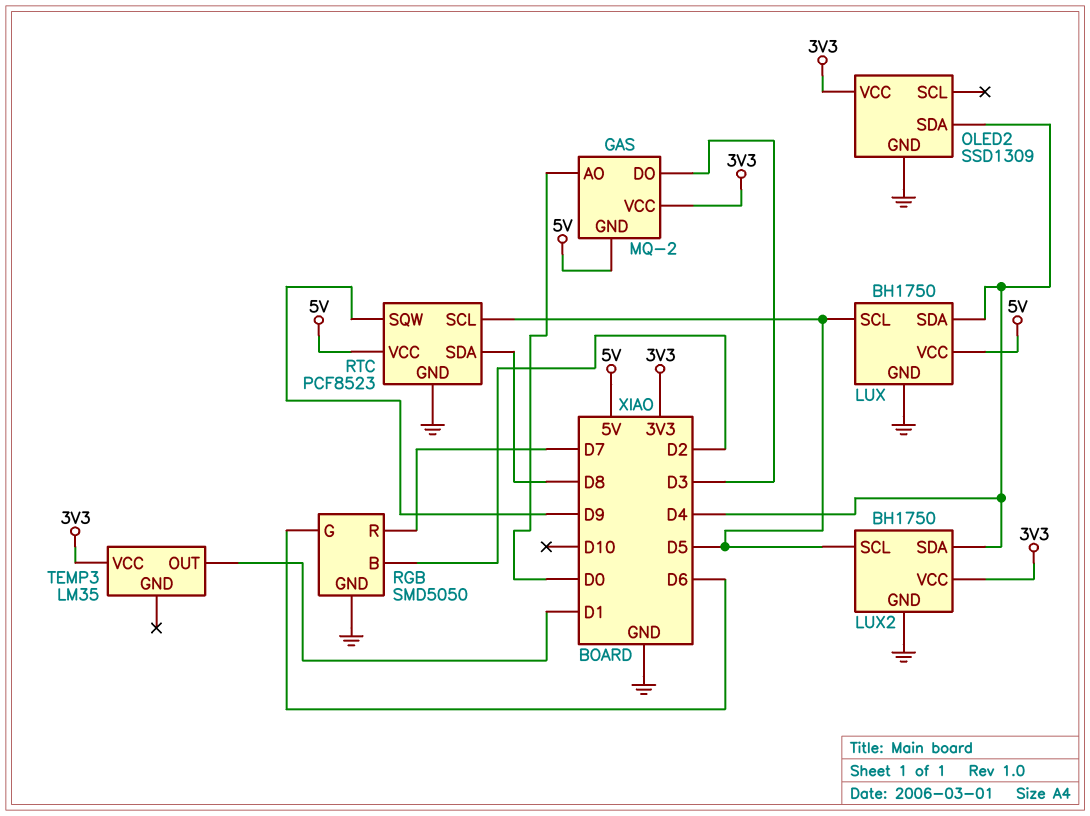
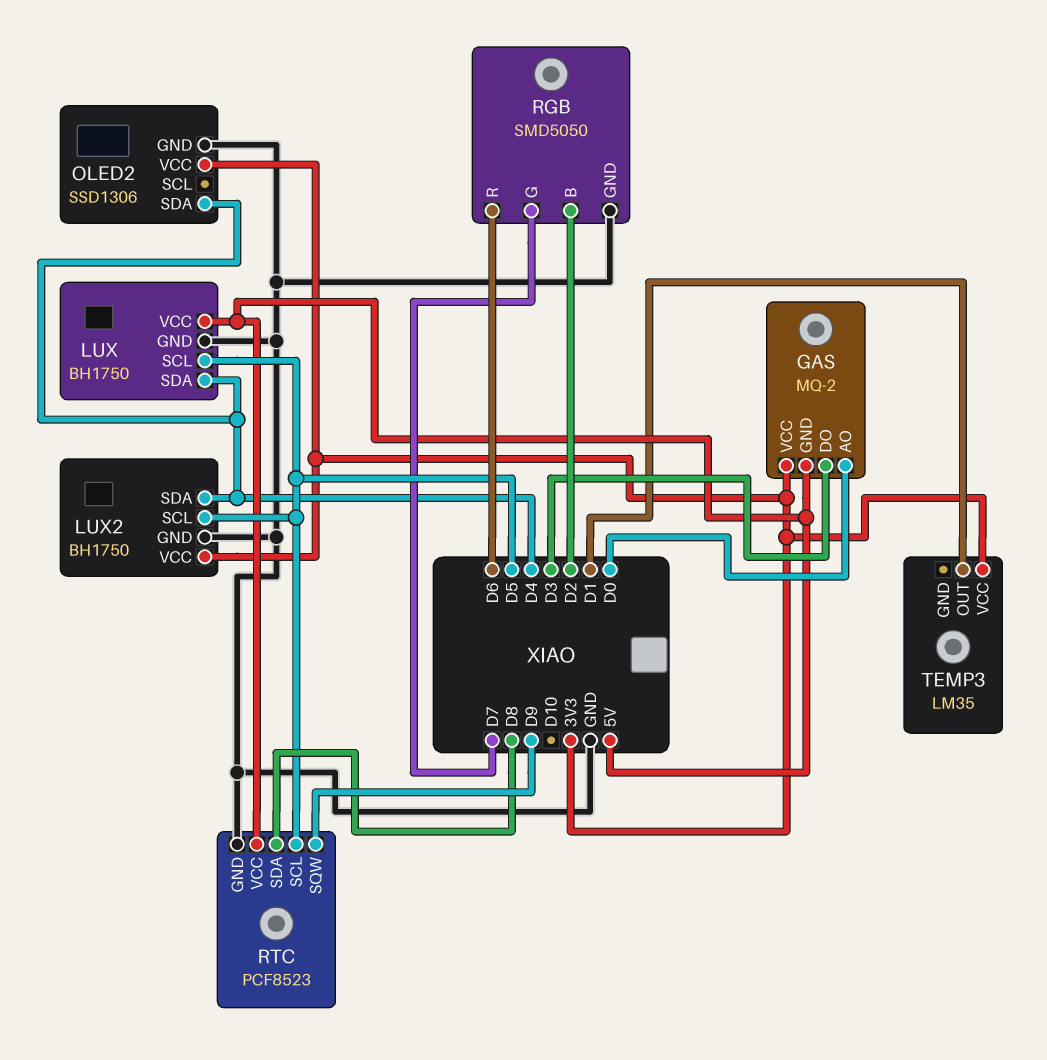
OLED2: SSD1309 -> SSD1306
RGB pin G: D6 -> D7
RGB pin R: D7 -> D6

